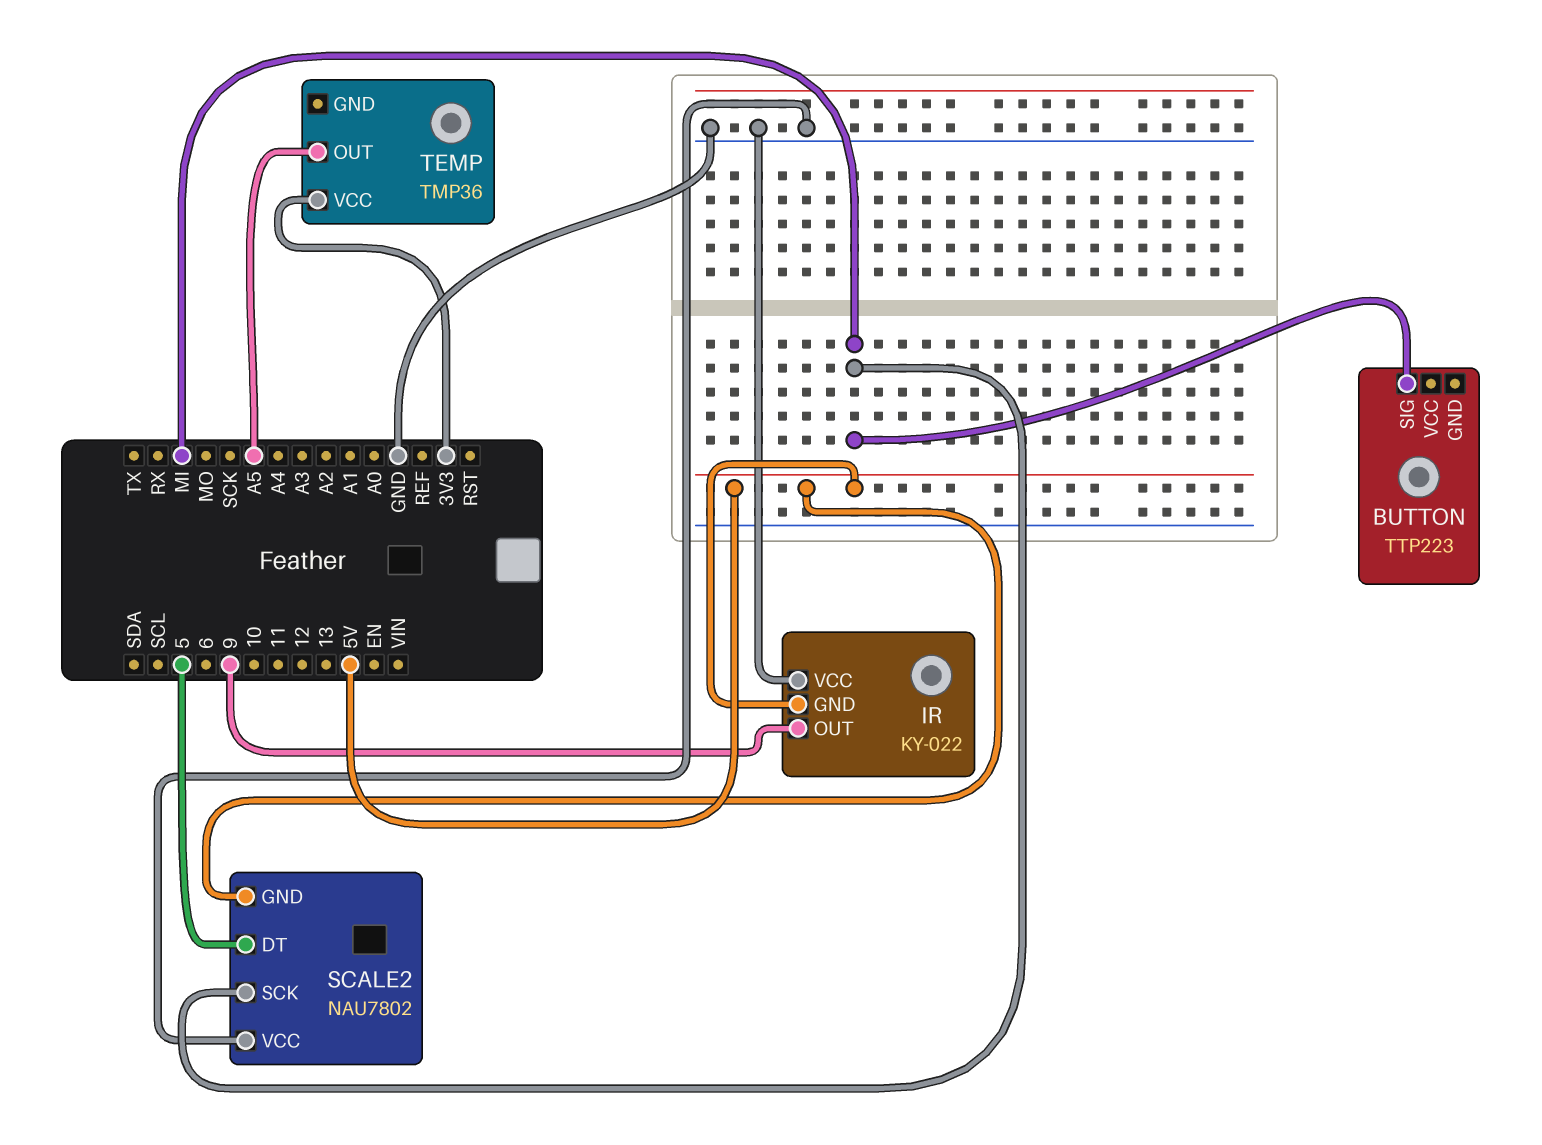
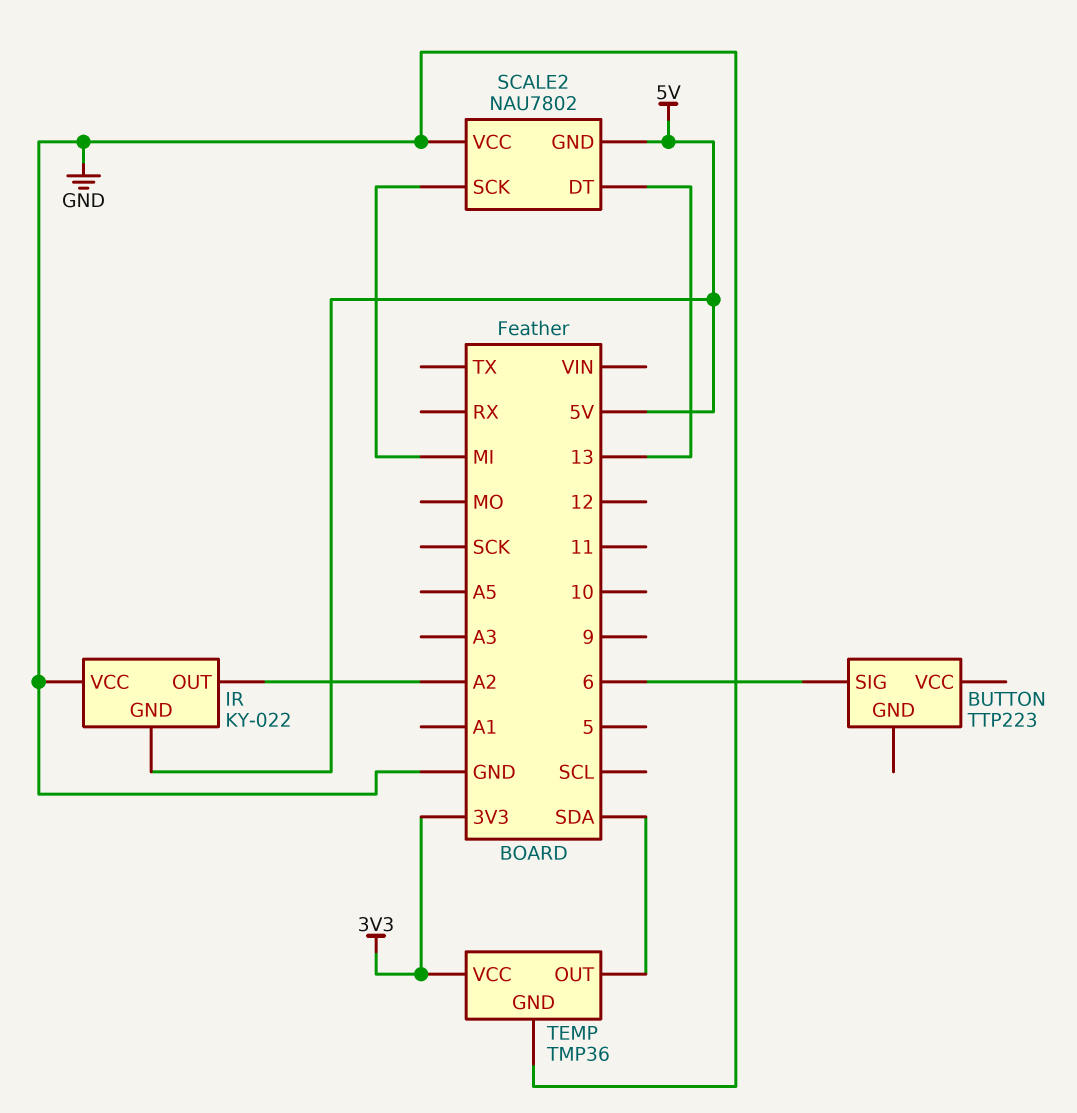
BUTTON pin SIG: MI -> 6
IR pin OUT: 9 -> A2
SCALE2 pin DT: 5 -> 13
TEMP pin GND: none -> GND
TEMP pin OUT: A5 -> SDA

